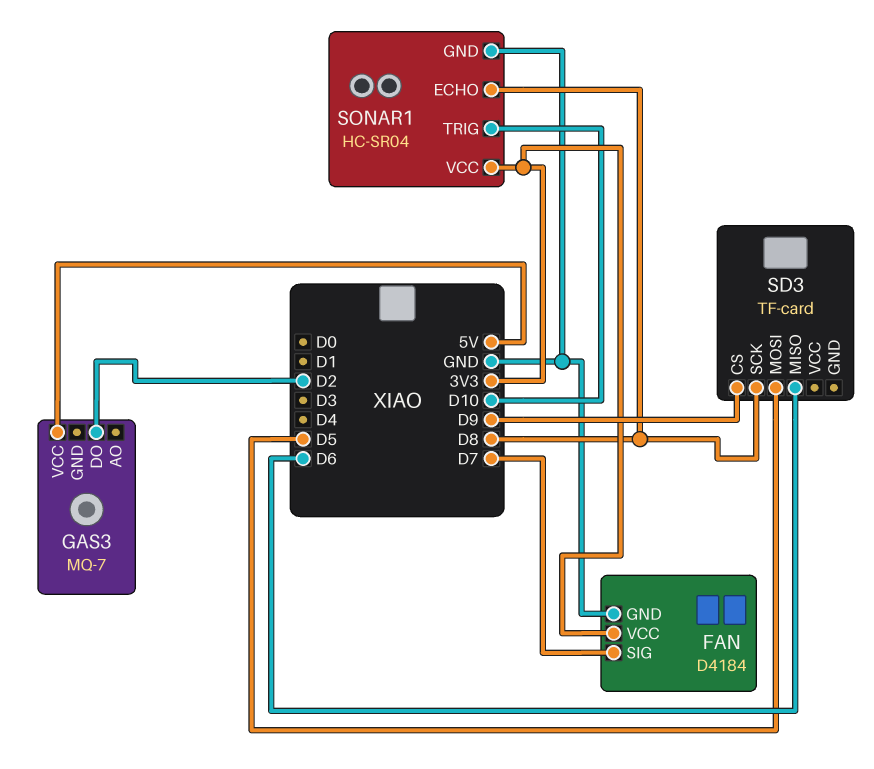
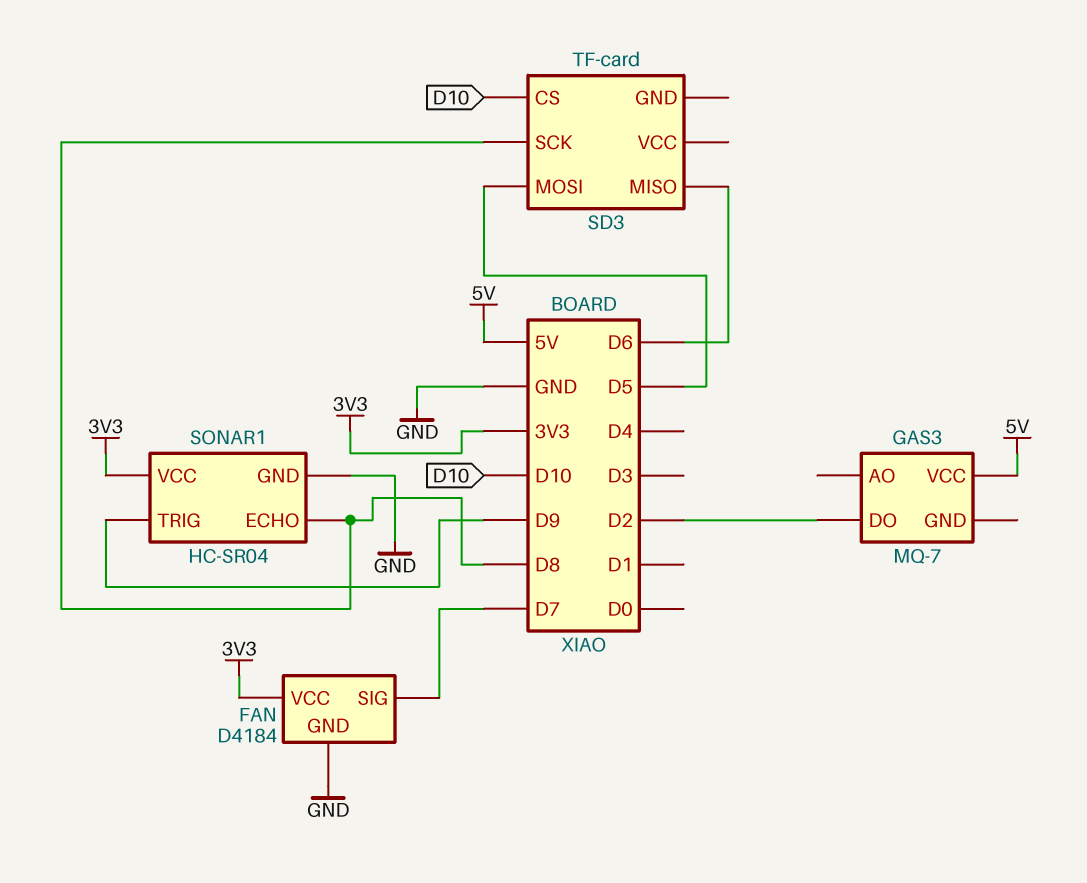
SD3 pin CS: D9 -> D10
SONAR1 pin TRIG: D10 -> D9

